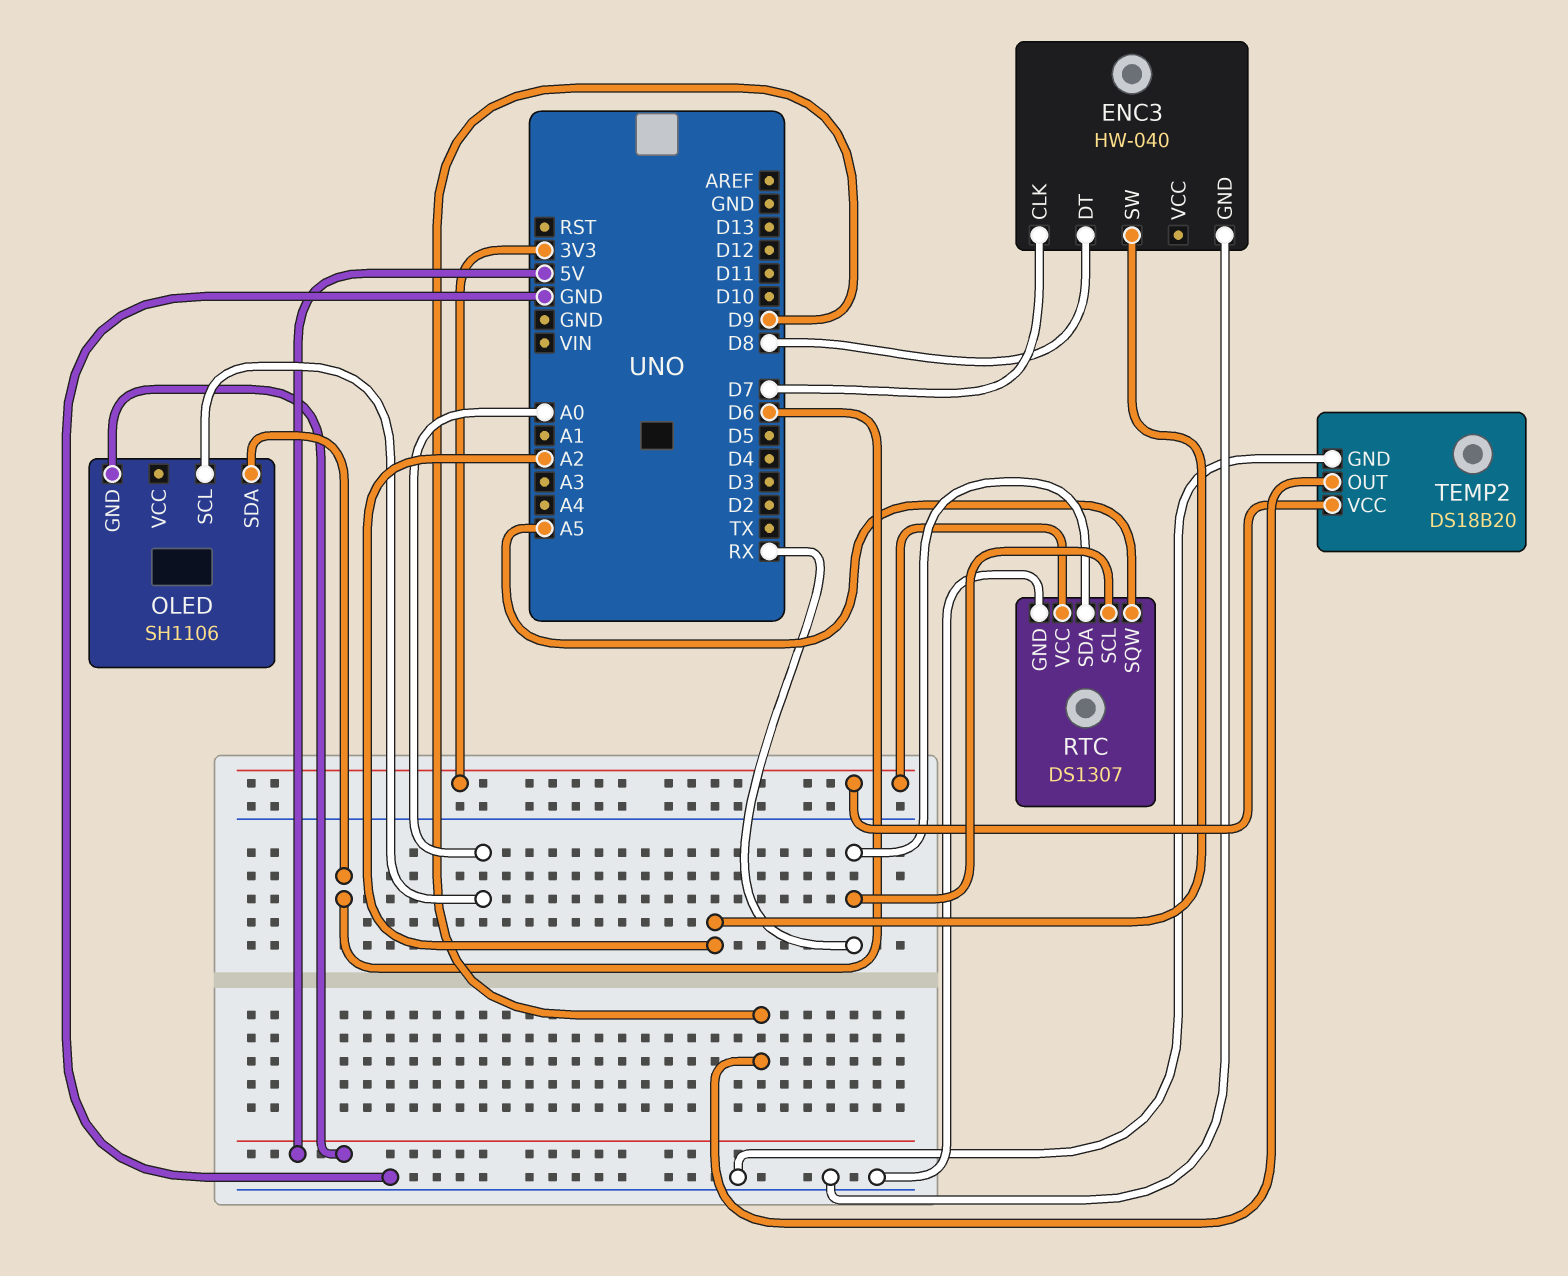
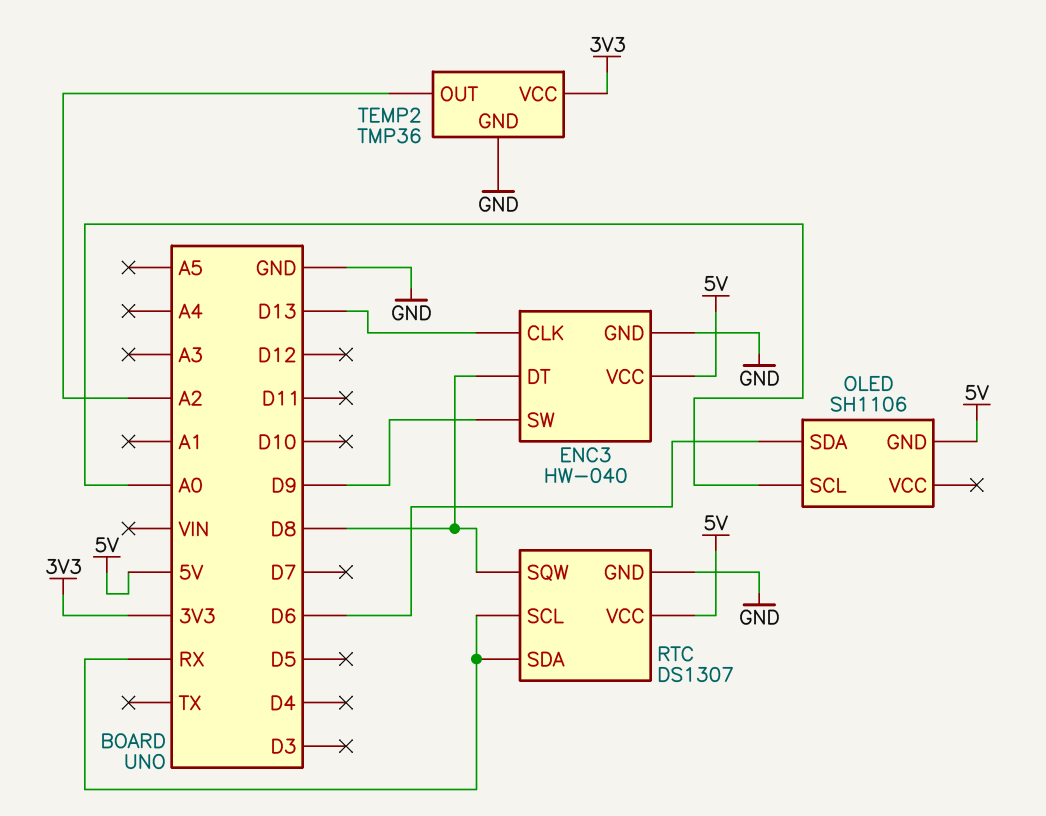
ENC3 pin CLK: D7 -> D13
ENC3 pin SW: A2 -> D9
ENC3 pin VCC: none -> 5V
RTC pin SQW: A5 -> D8
RTC pin VCC: 3V3 -> 5V
TEMP2: DS18B20 -> TMP36
TEMP2 pin OUT: D9 -> A2

